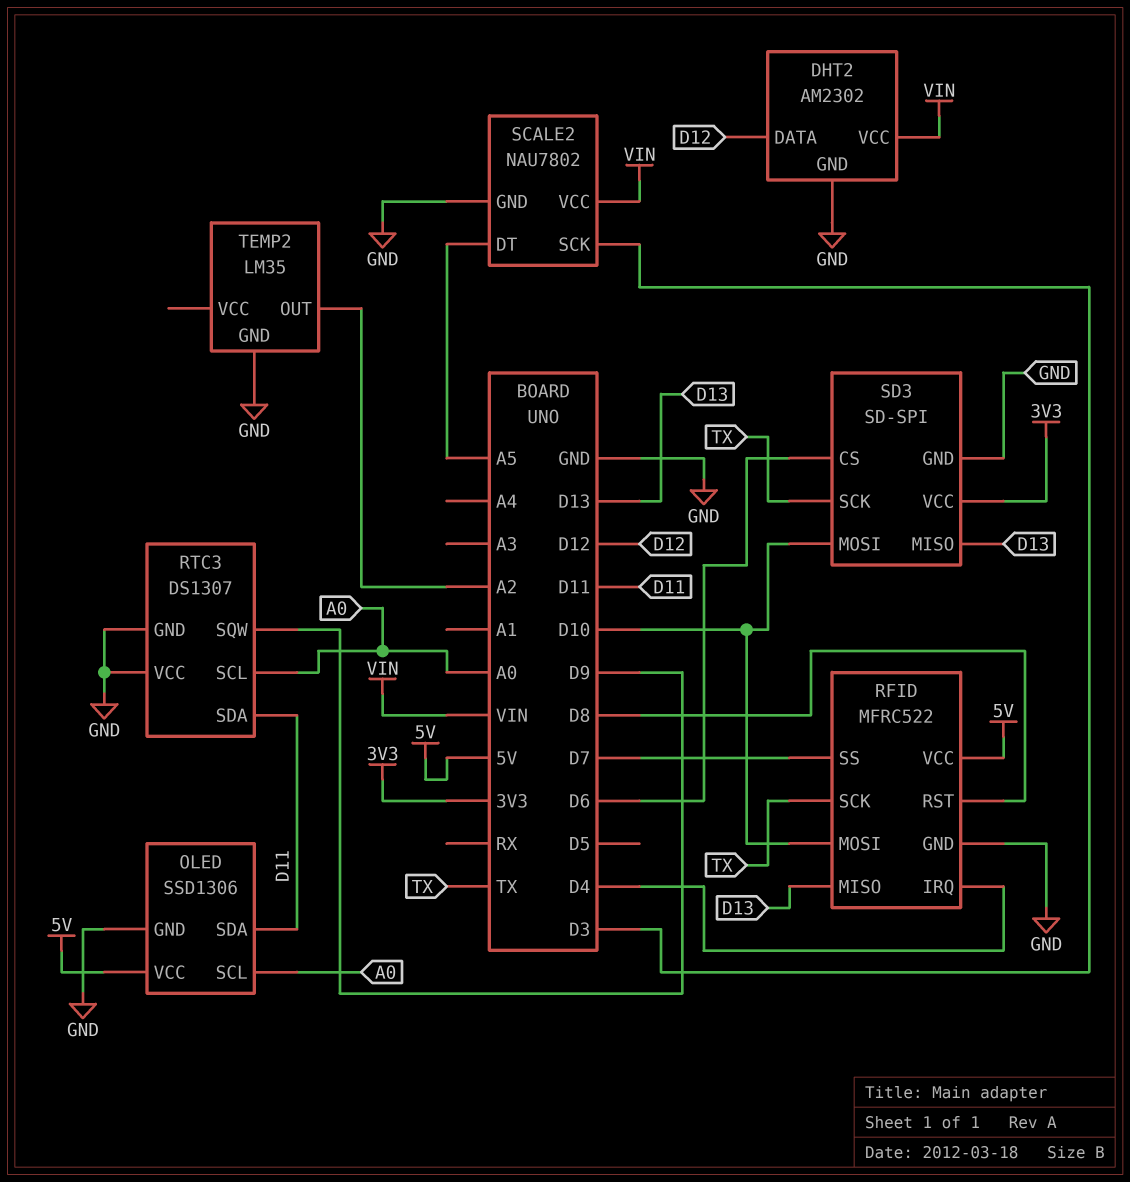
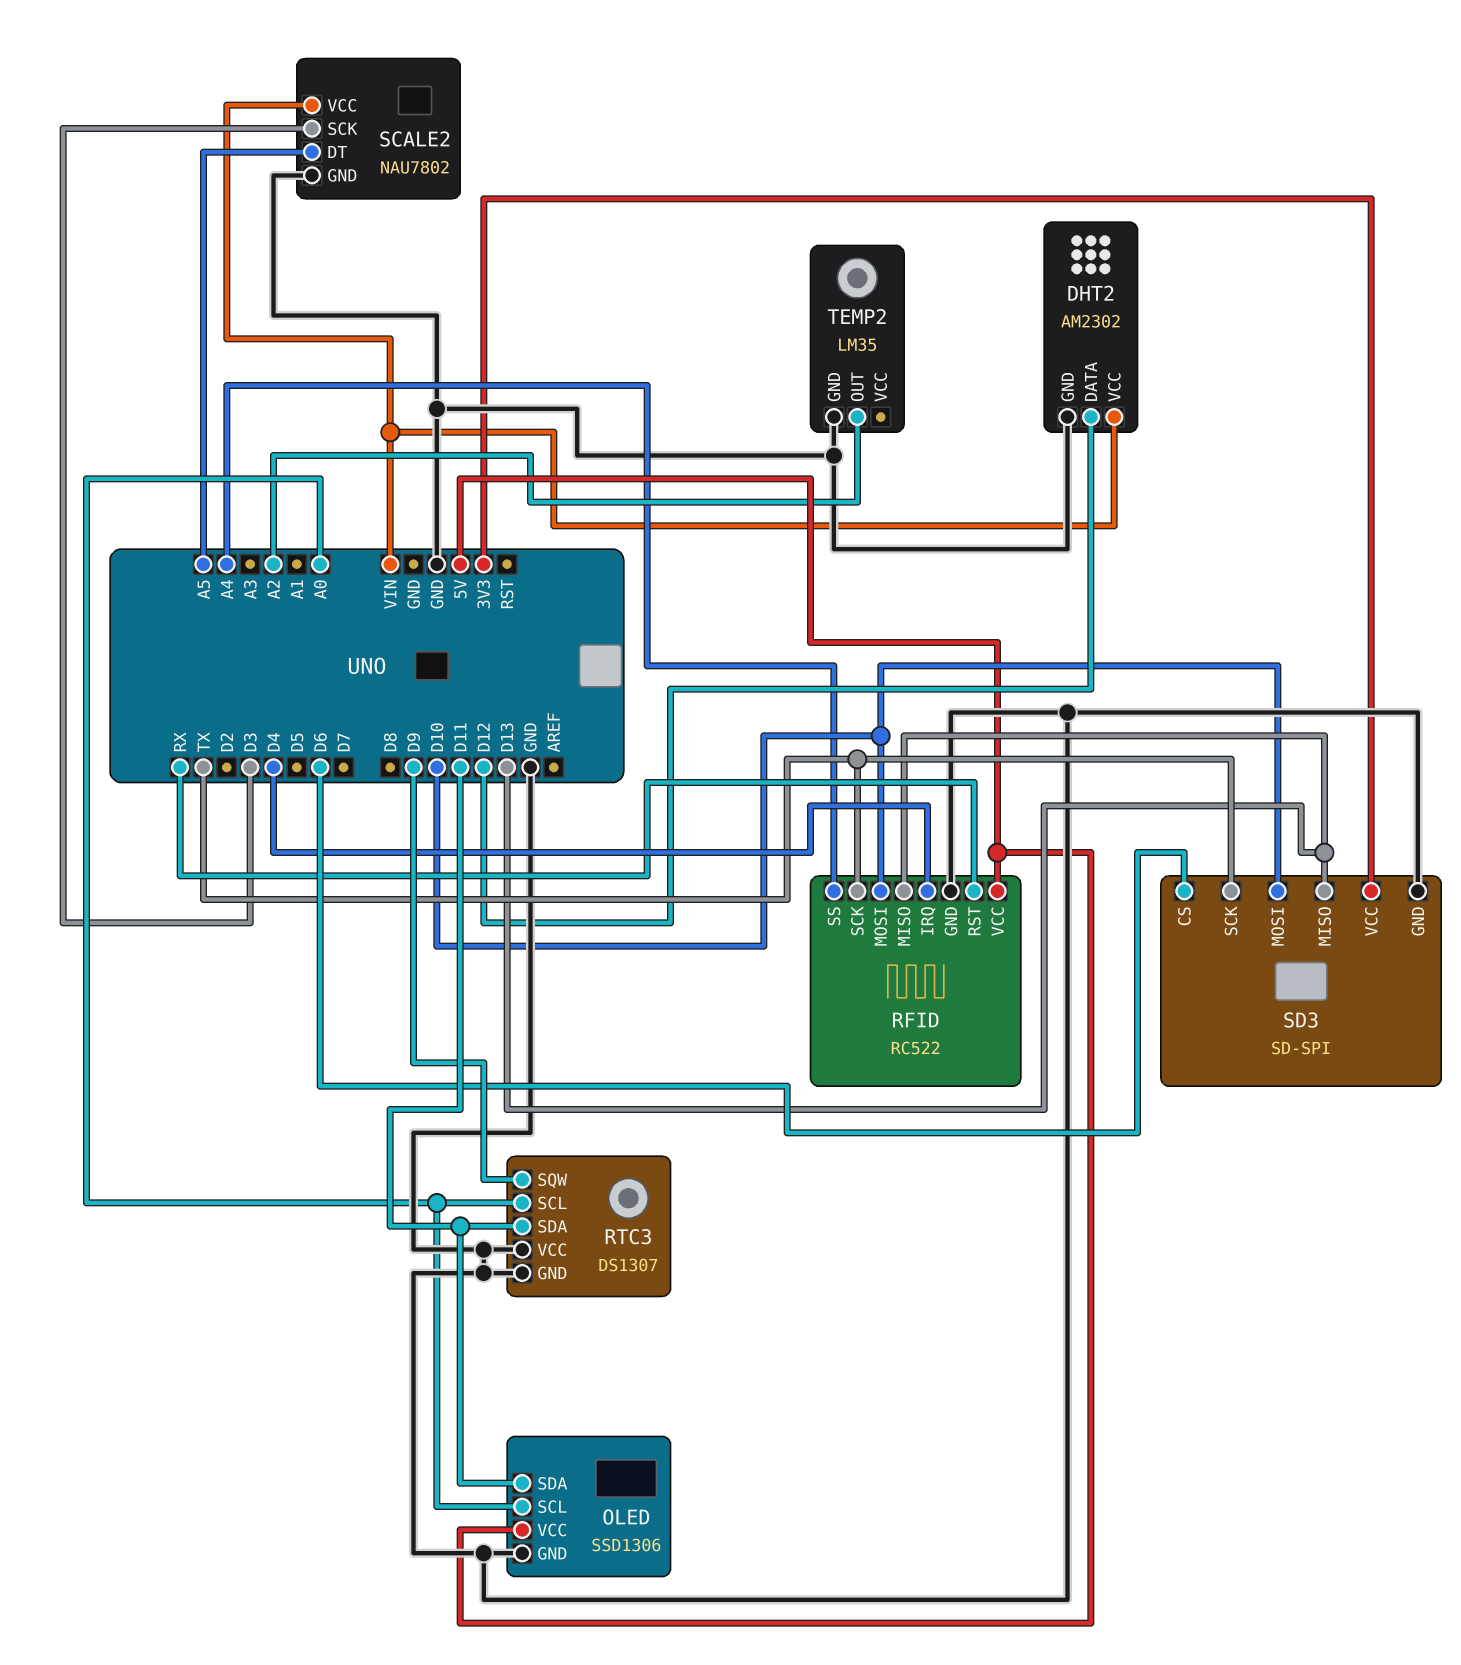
RFID: MFRC522 -> RC522
RFID pin RST: D8 -> RX
RFID pin SS: D7 -> A4

